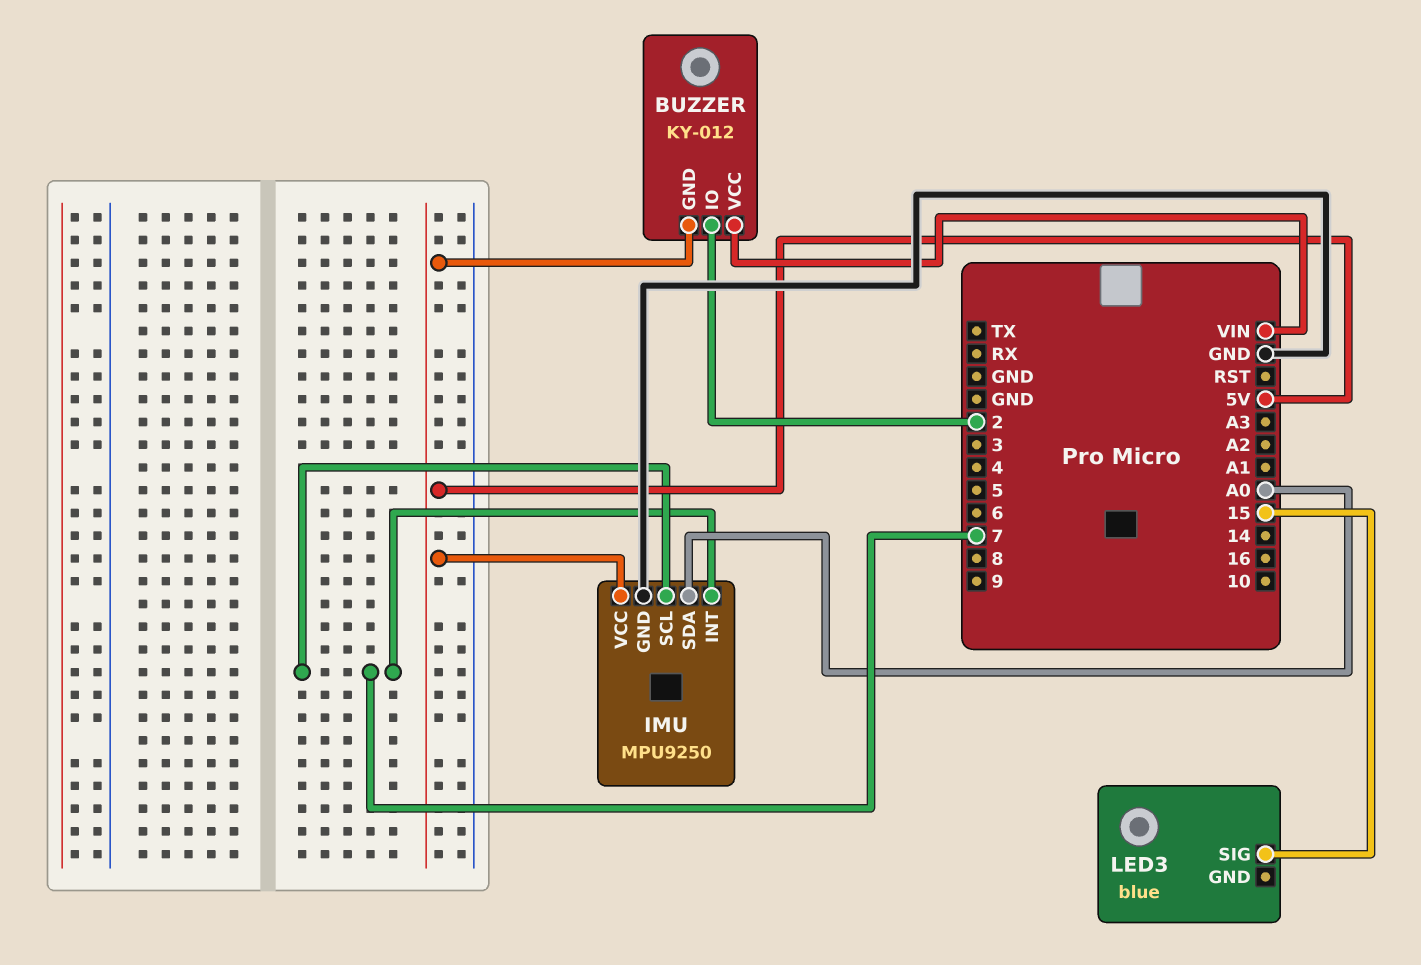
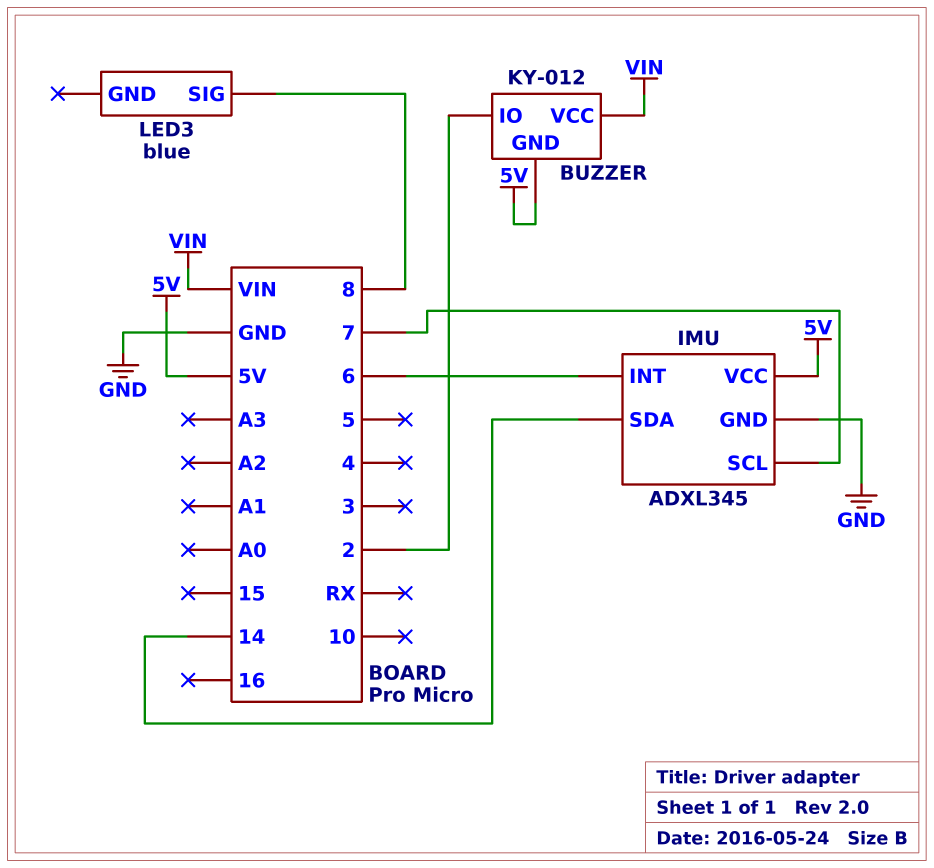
IMU: MPU9250 -> ADXL345
IMU pin INT: 7 -> 6
IMU pin SDA: A0 -> 14
LED3 pin SIG: 15 -> 8

